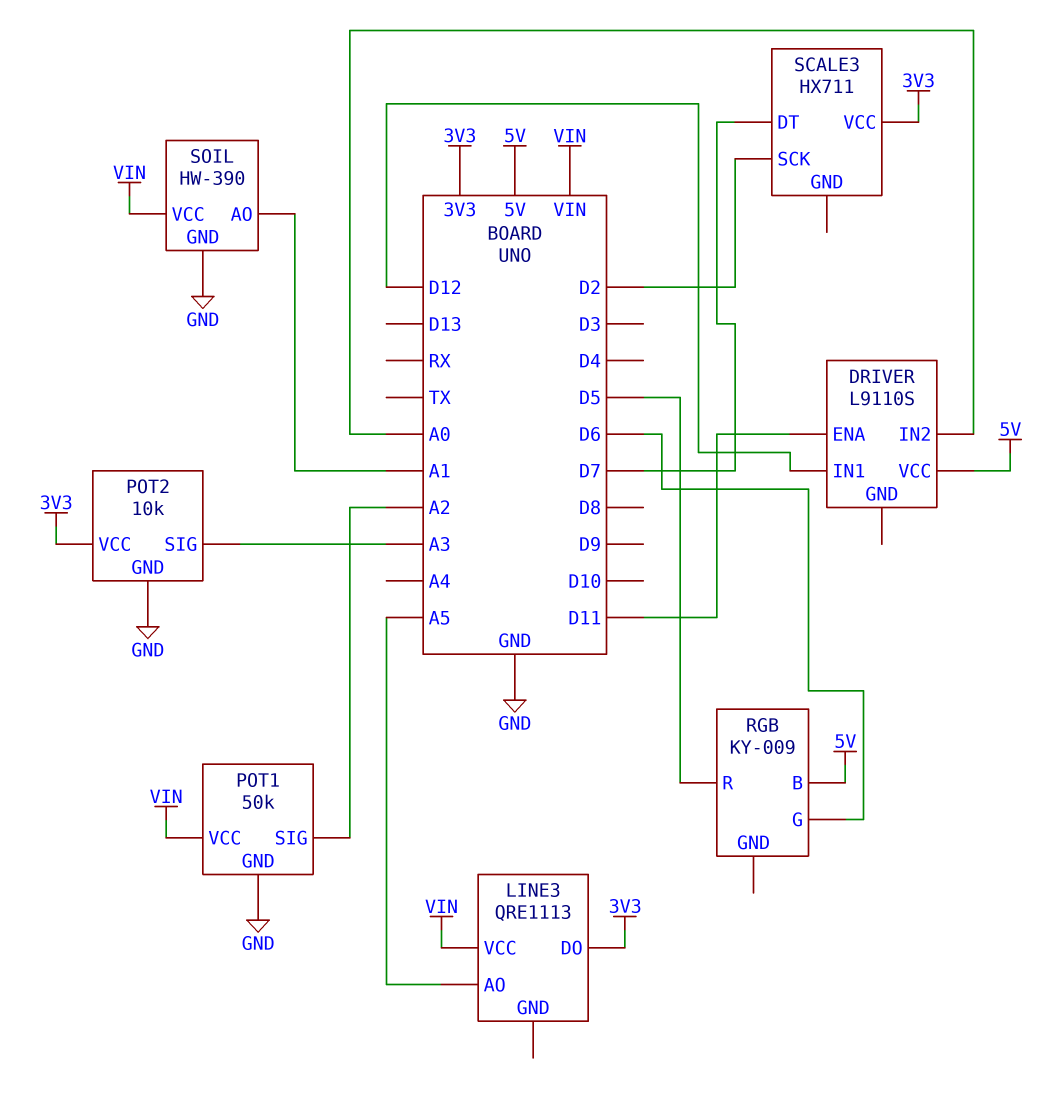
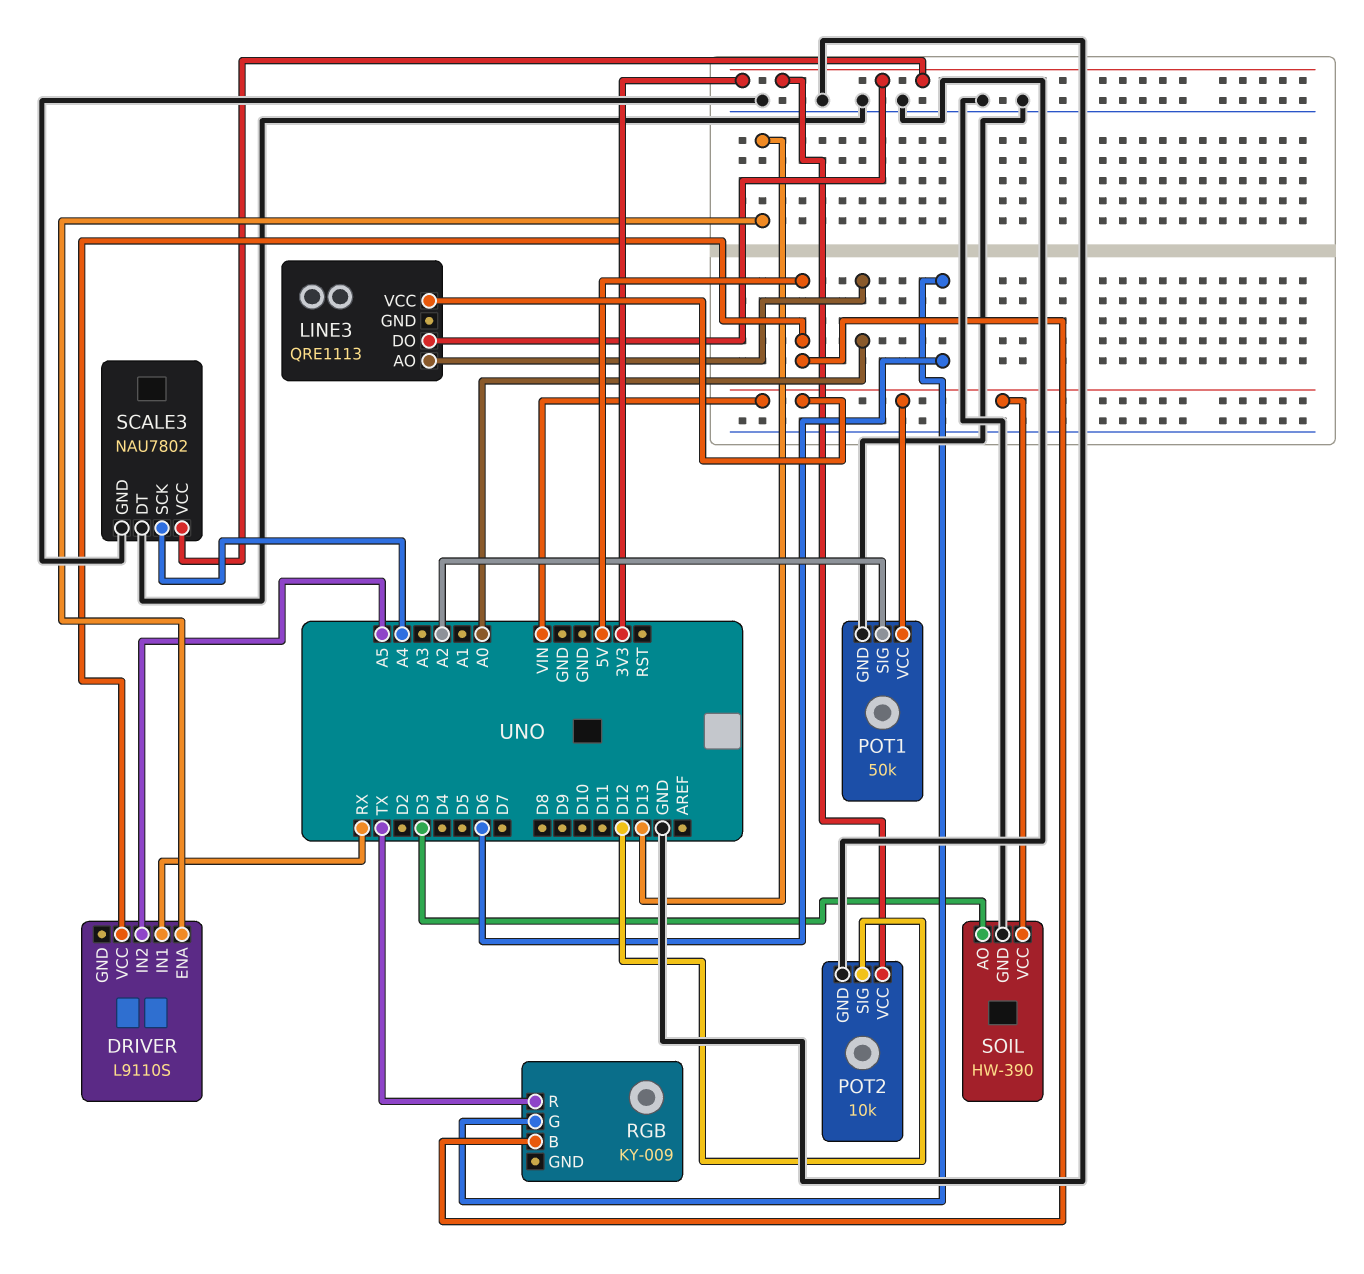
DRIVER pin ENA: D11 -> D13
DRIVER pin IN1: D12 -> RX
DRIVER pin IN2: A0 -> A5
LINE3 pin AO: A5 -> A0
POT2 pin SIG: A3 -> D12
RGB pin R: D5 -> TX
SCALE3: HX711 -> NAU7802
SCALE3 pin DT: D7 -> GND
SCALE3 pin GND: none -> GND
SCALE3 pin SCK: D2 -> A4
SOIL pin AO: A1 -> D3

